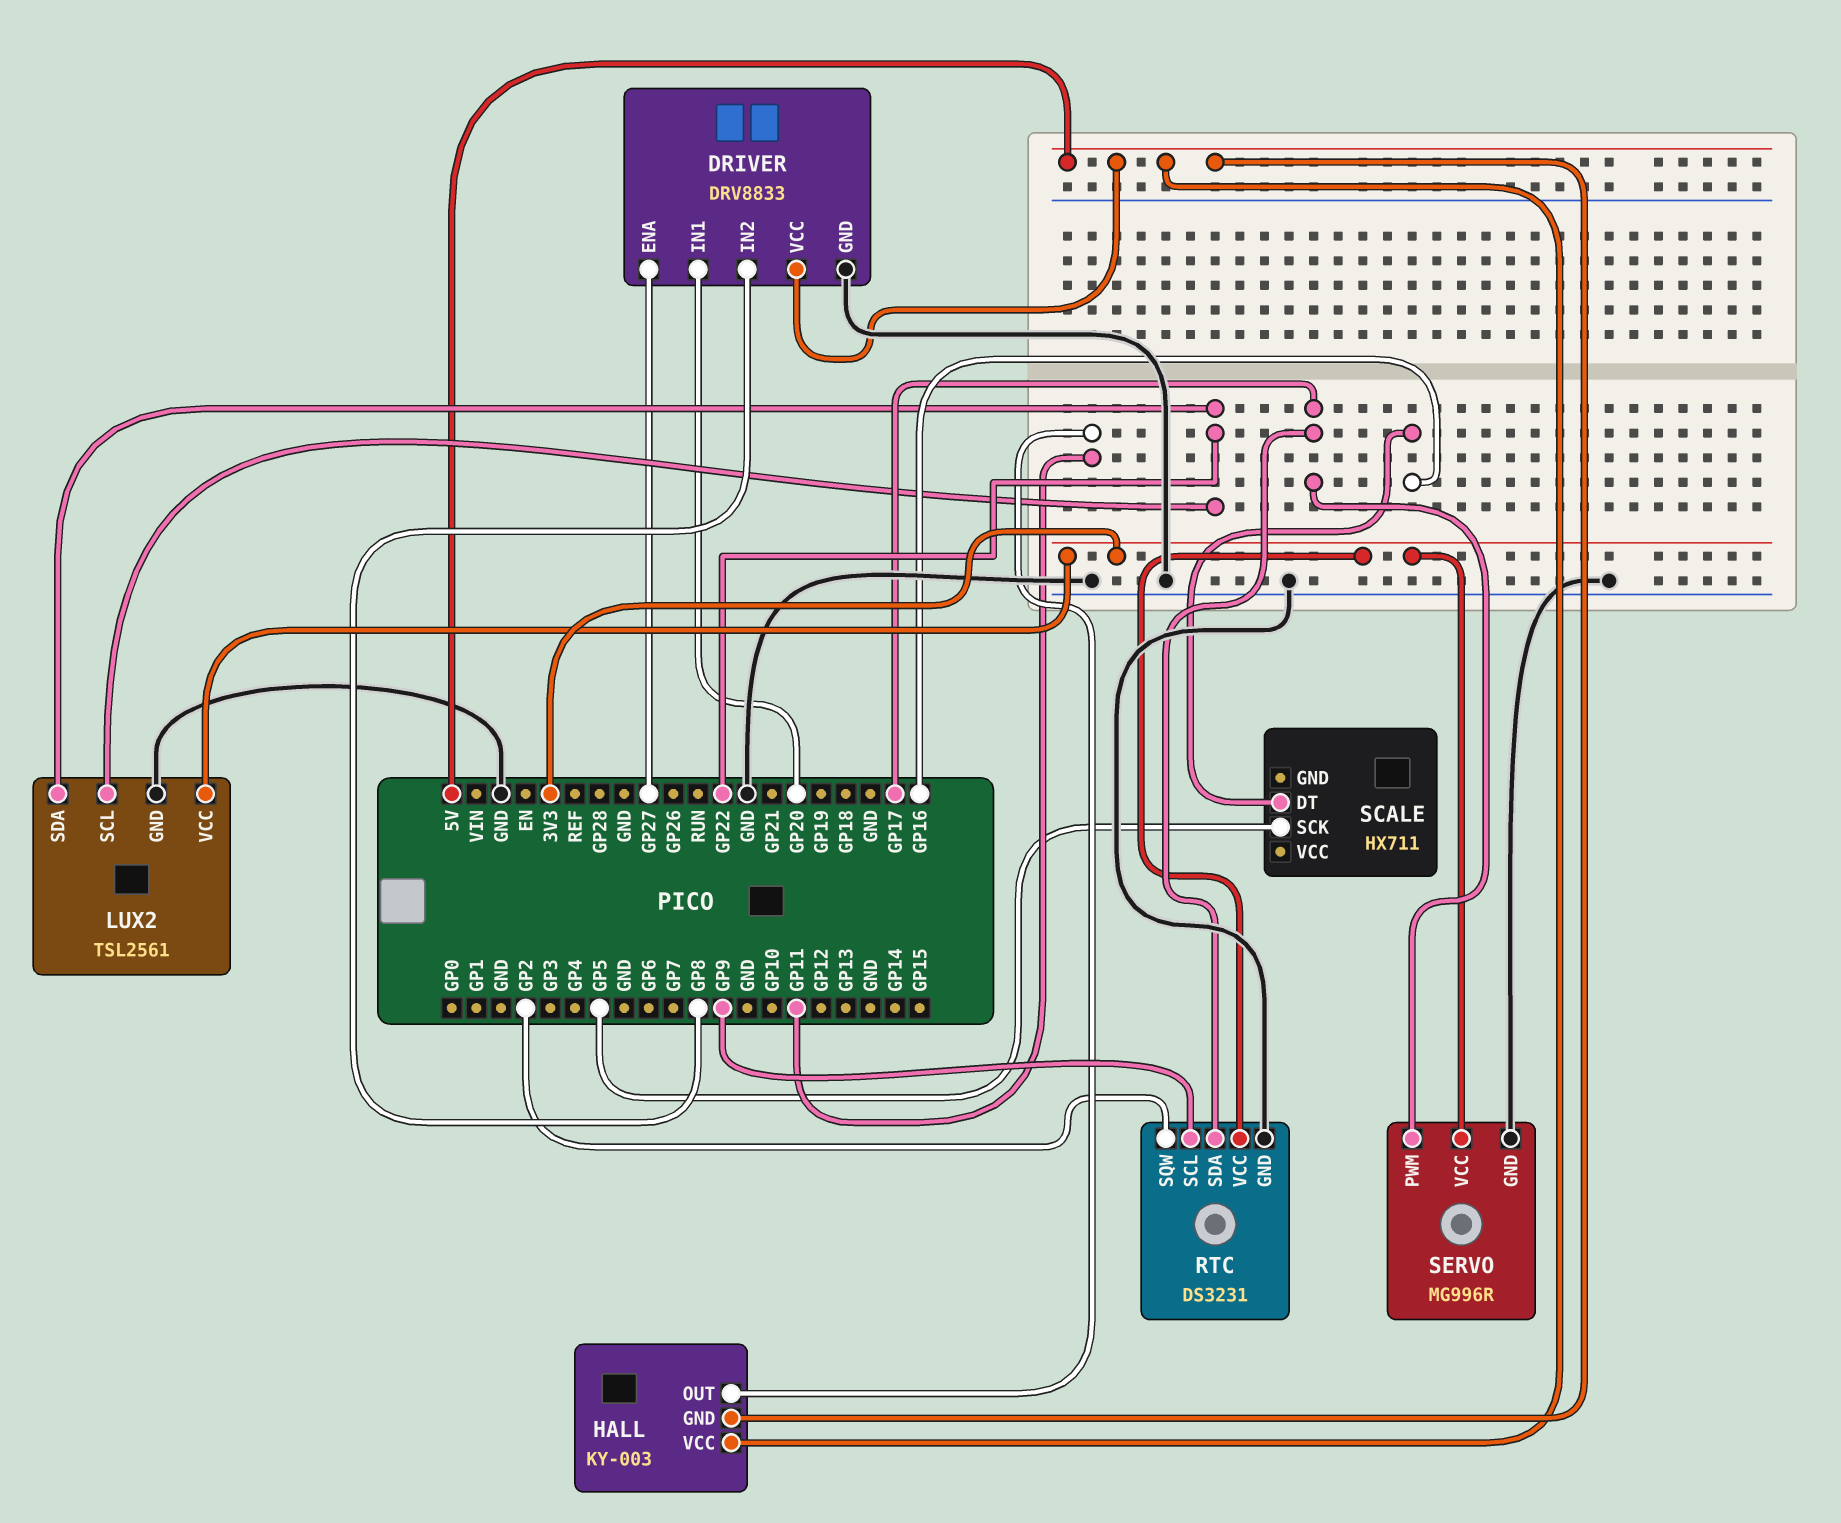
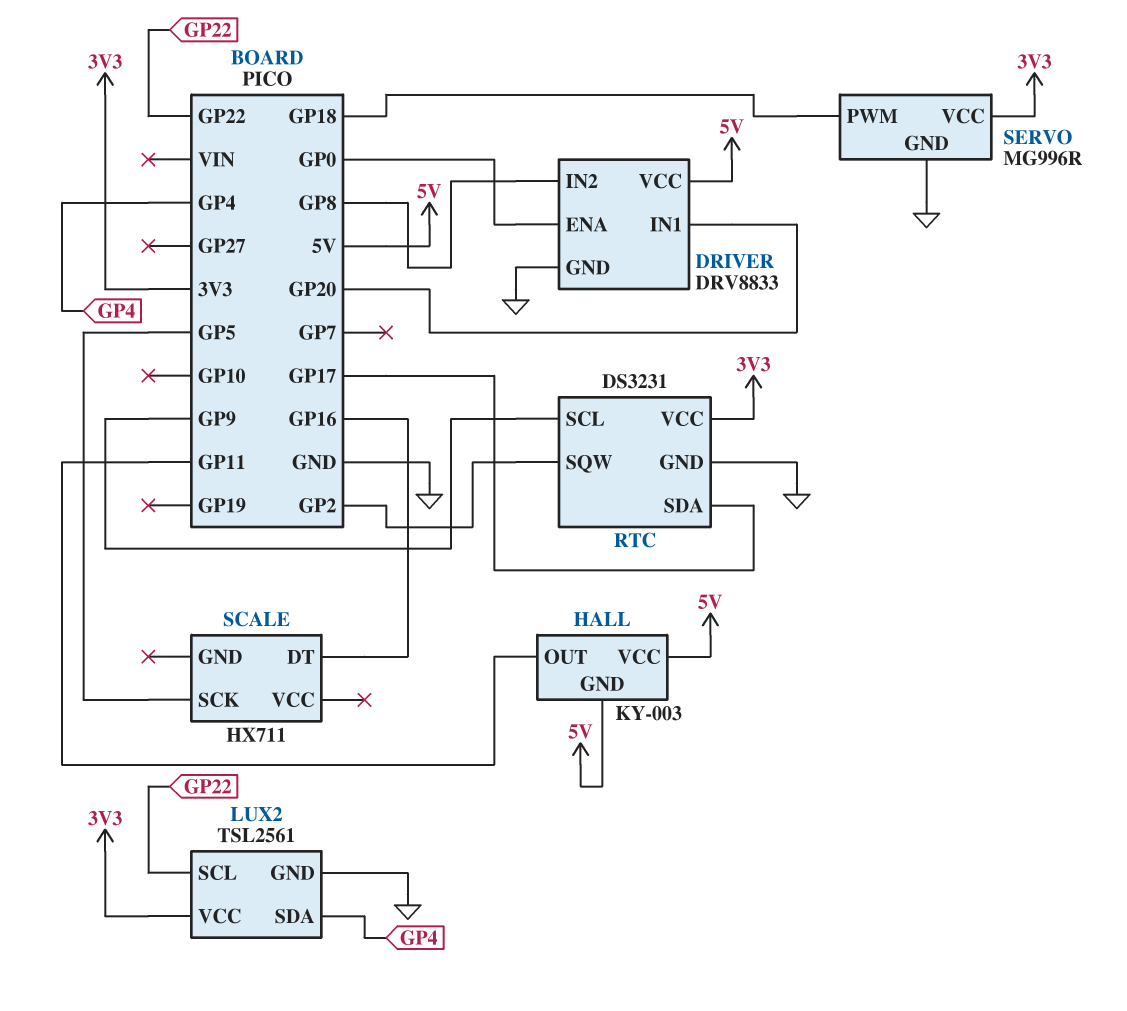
DRIVER pin ENA: GP27 -> GP0
LUX2 pin SDA: GP22 -> GP4
SERVO pin PWM: GP17 -> GP18

